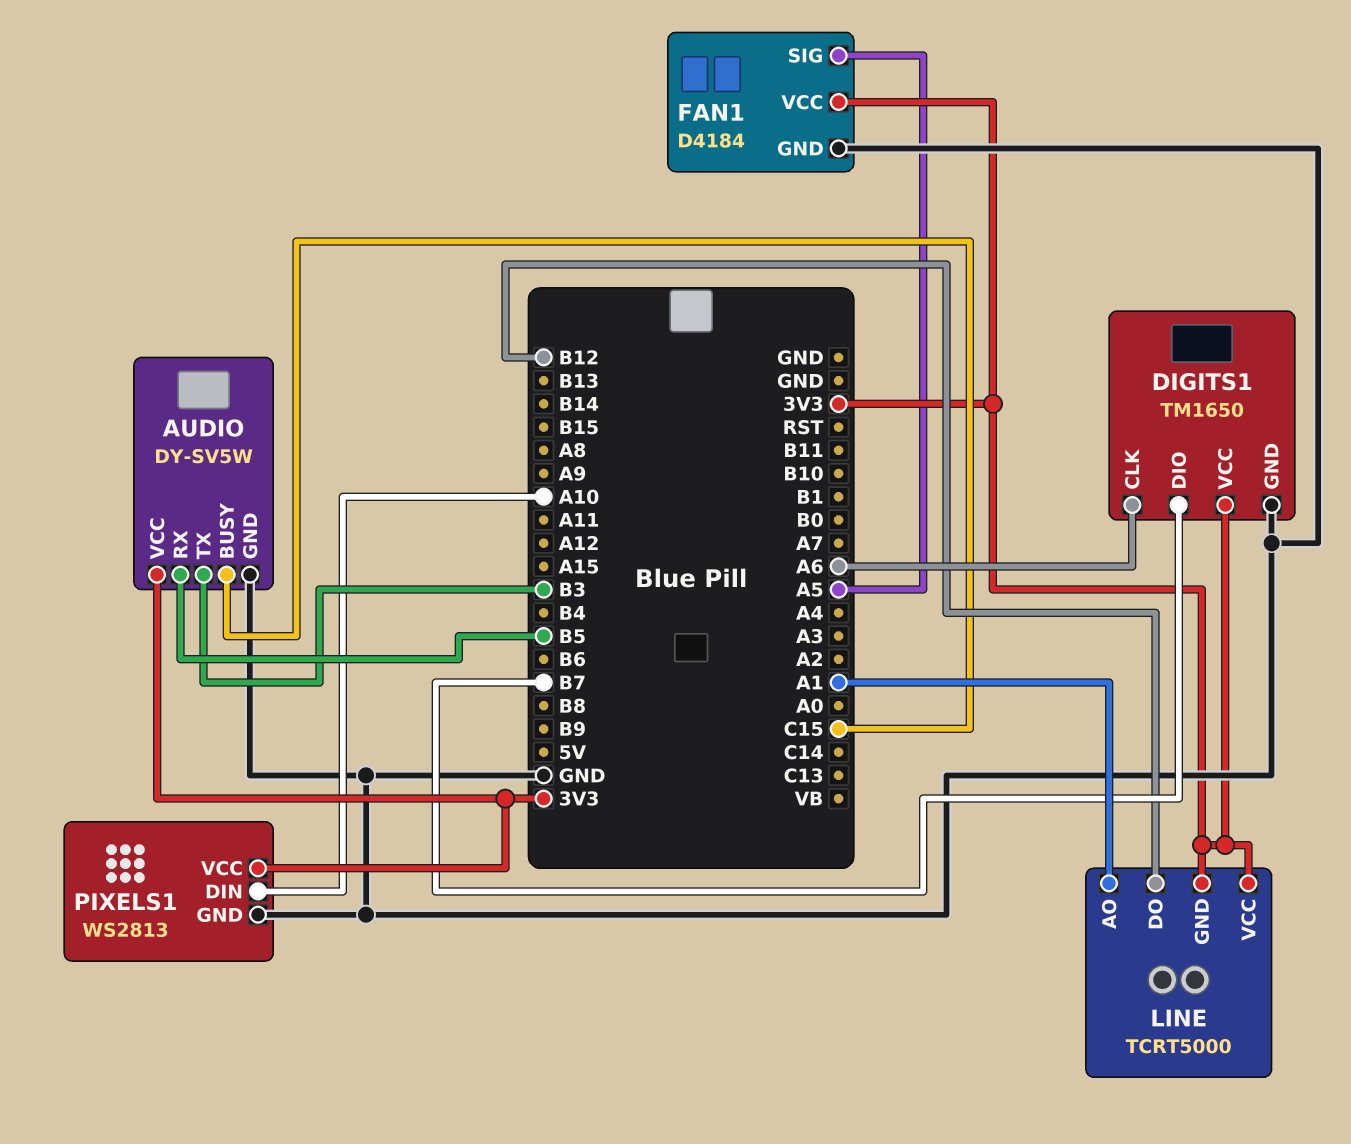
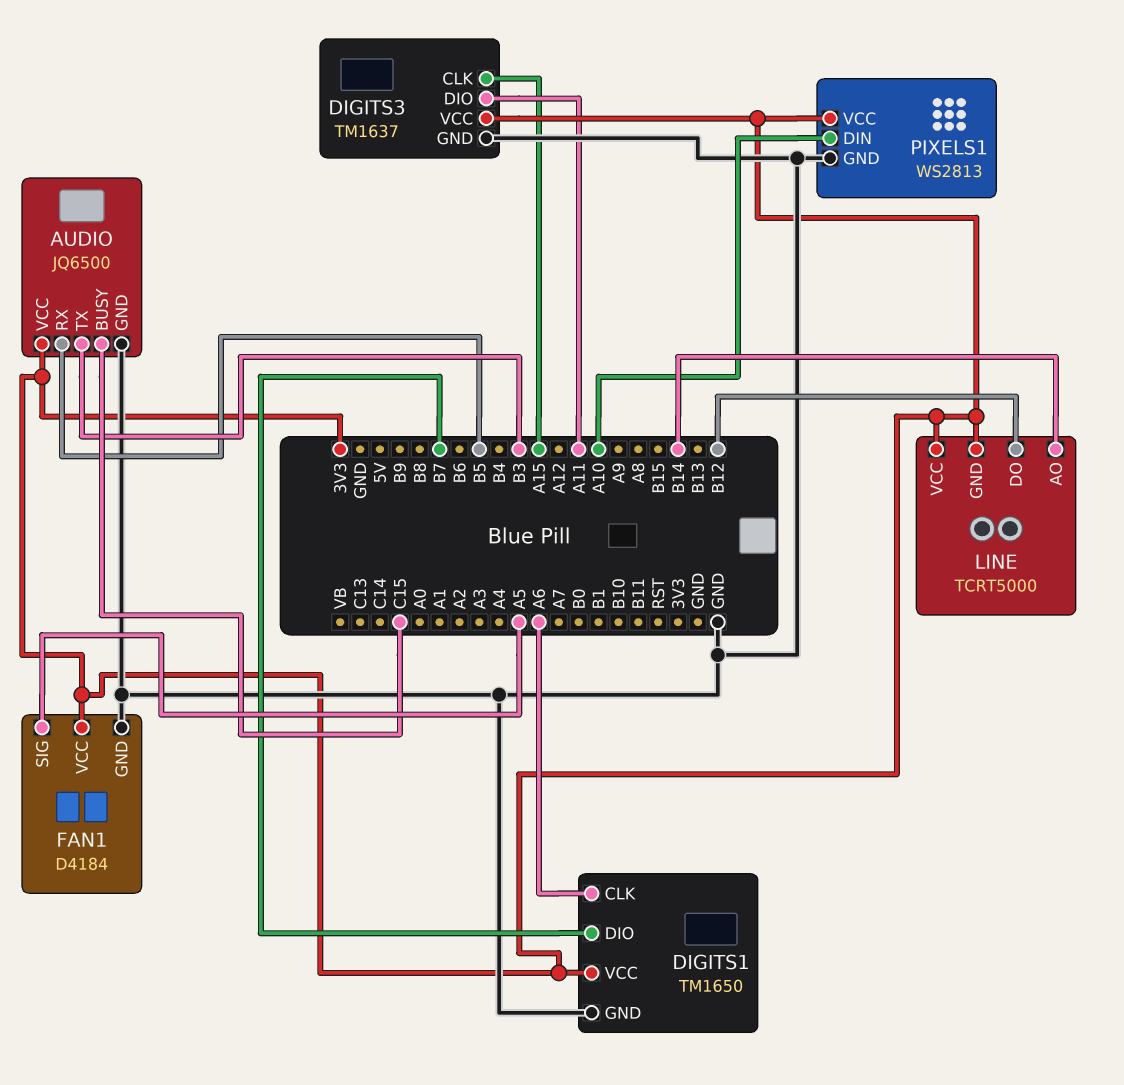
AUDIO: DY-SV5W -> JQ6500
DIGITS3: none -> TM1637
DIGITS3 pin CLK: none -> A15
DIGITS3 pin DIO: none -> A11
DIGITS3 pin GND: none -> GND
DIGITS3 pin VCC: none -> 3V3
LINE pin AO: A1 -> B14

